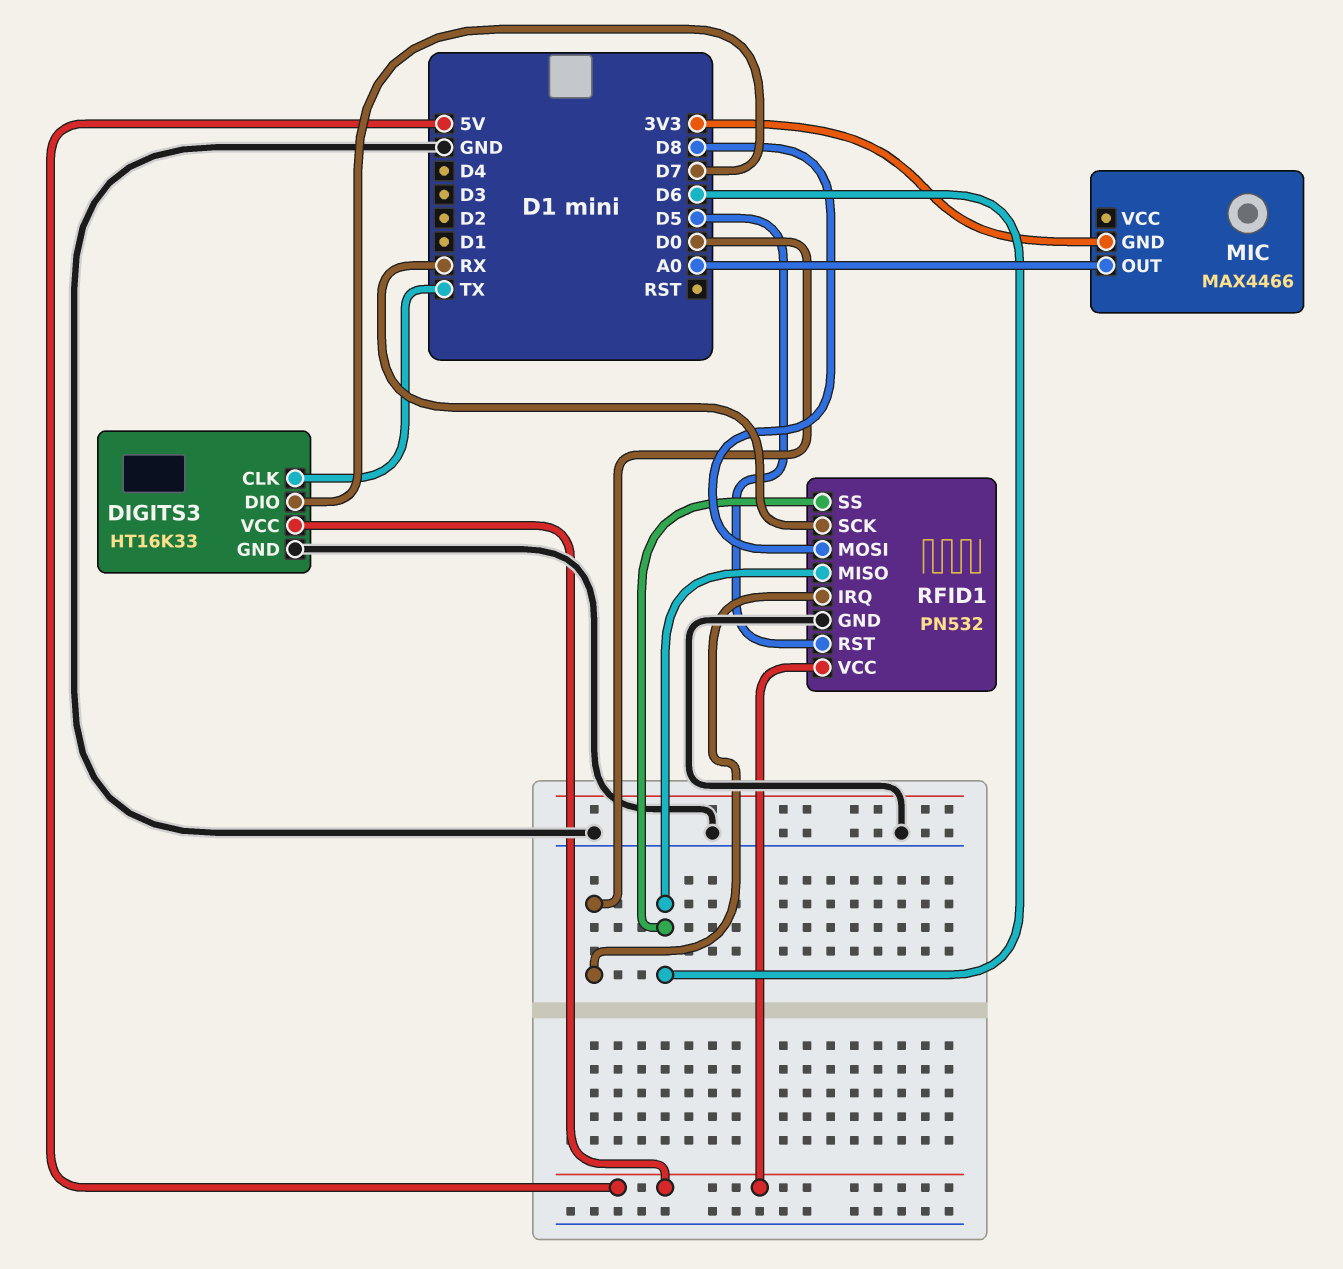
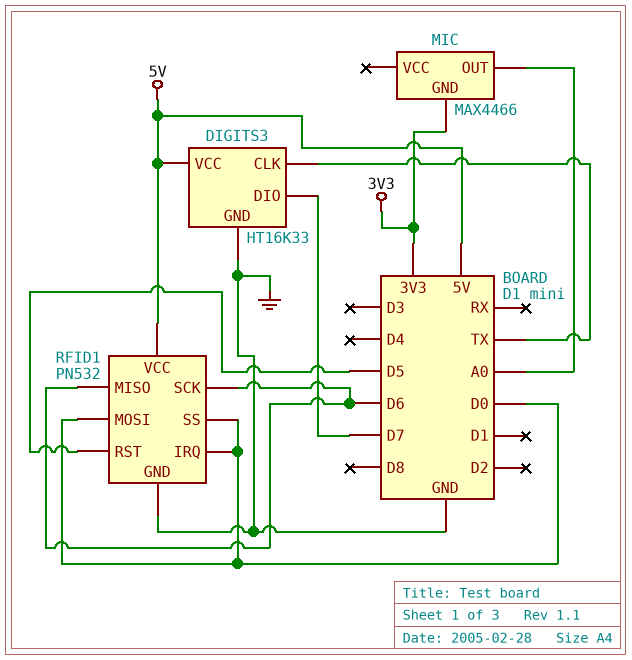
RFID1 pin MOSI: D8 -> D0
RFID1 pin SCK: RX -> D6
RFID1 pin SS: D6 -> D0

